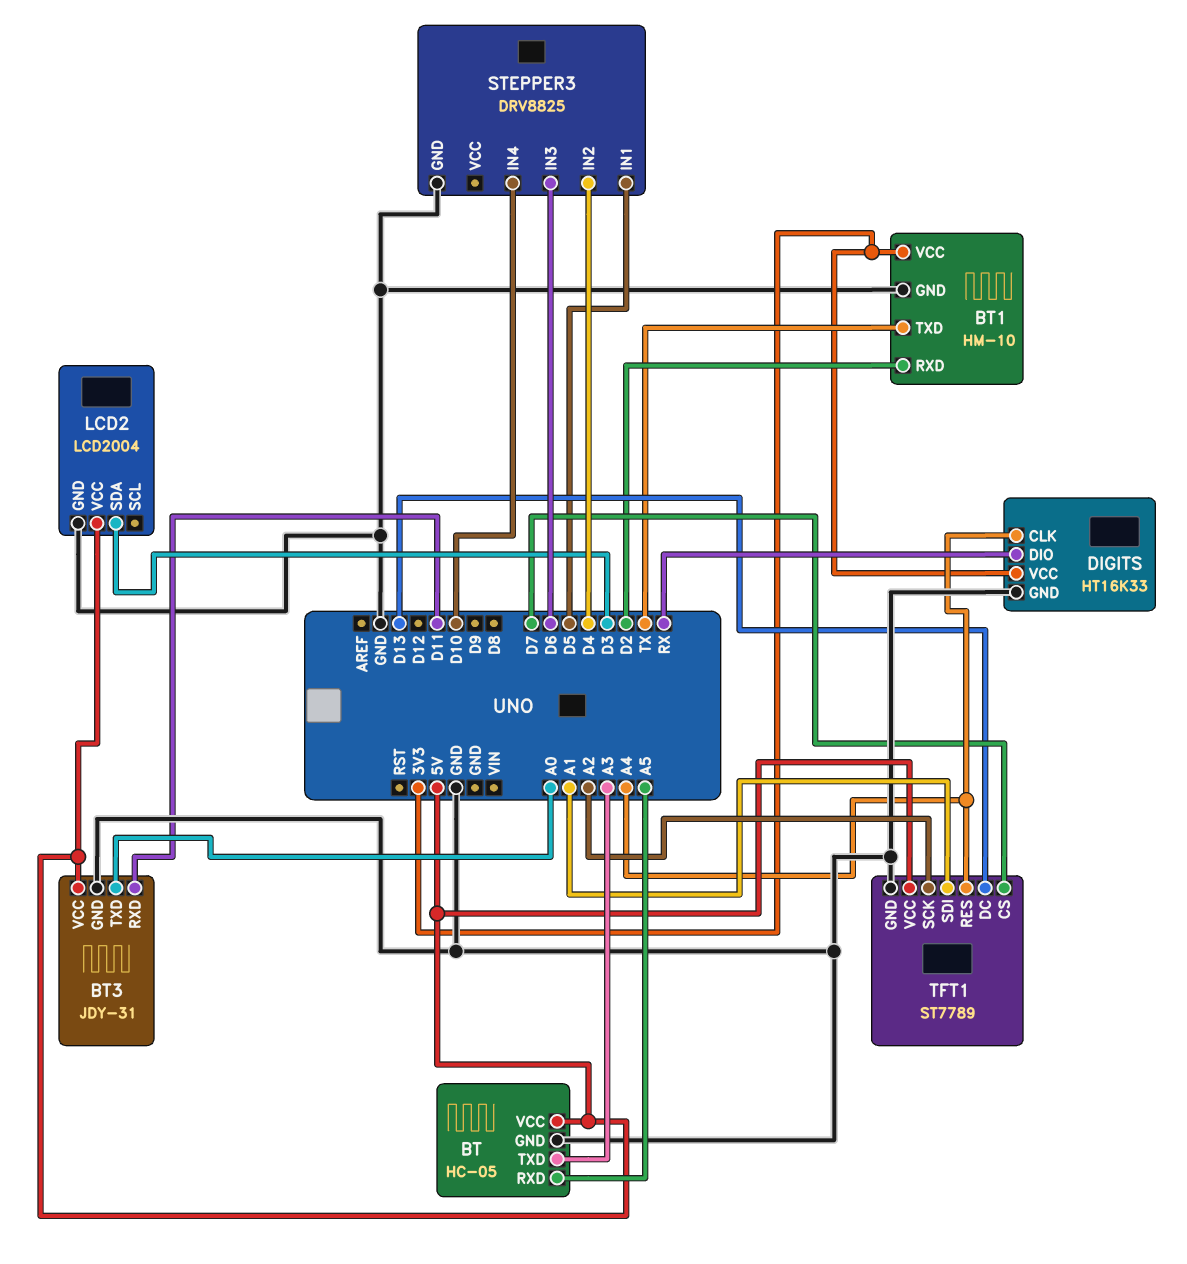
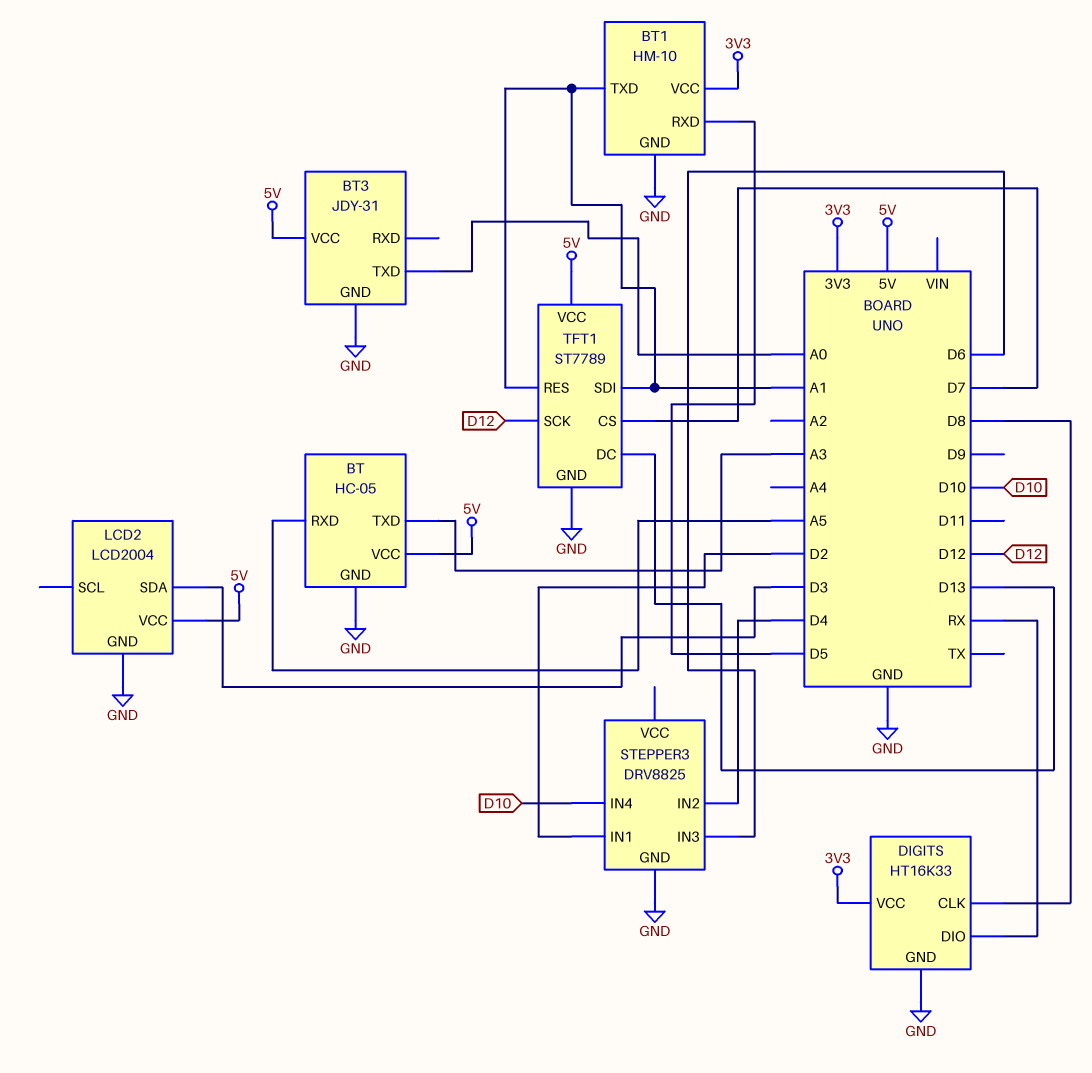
BT1 pin RXD: D2 -> D5
BT1 pin TXD: TX -> A1
BT3 pin RXD: D11 -> none
DIGITS pin CLK: A4 -> D8
STEPPER3 pin IN1: D5 -> D2
TFT1 pin RES: A4 -> A1
TFT1 pin SCK: A2 -> D12

